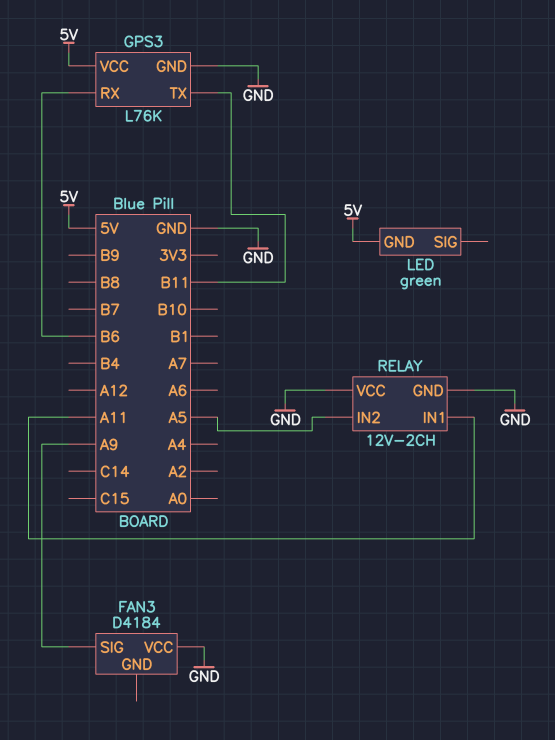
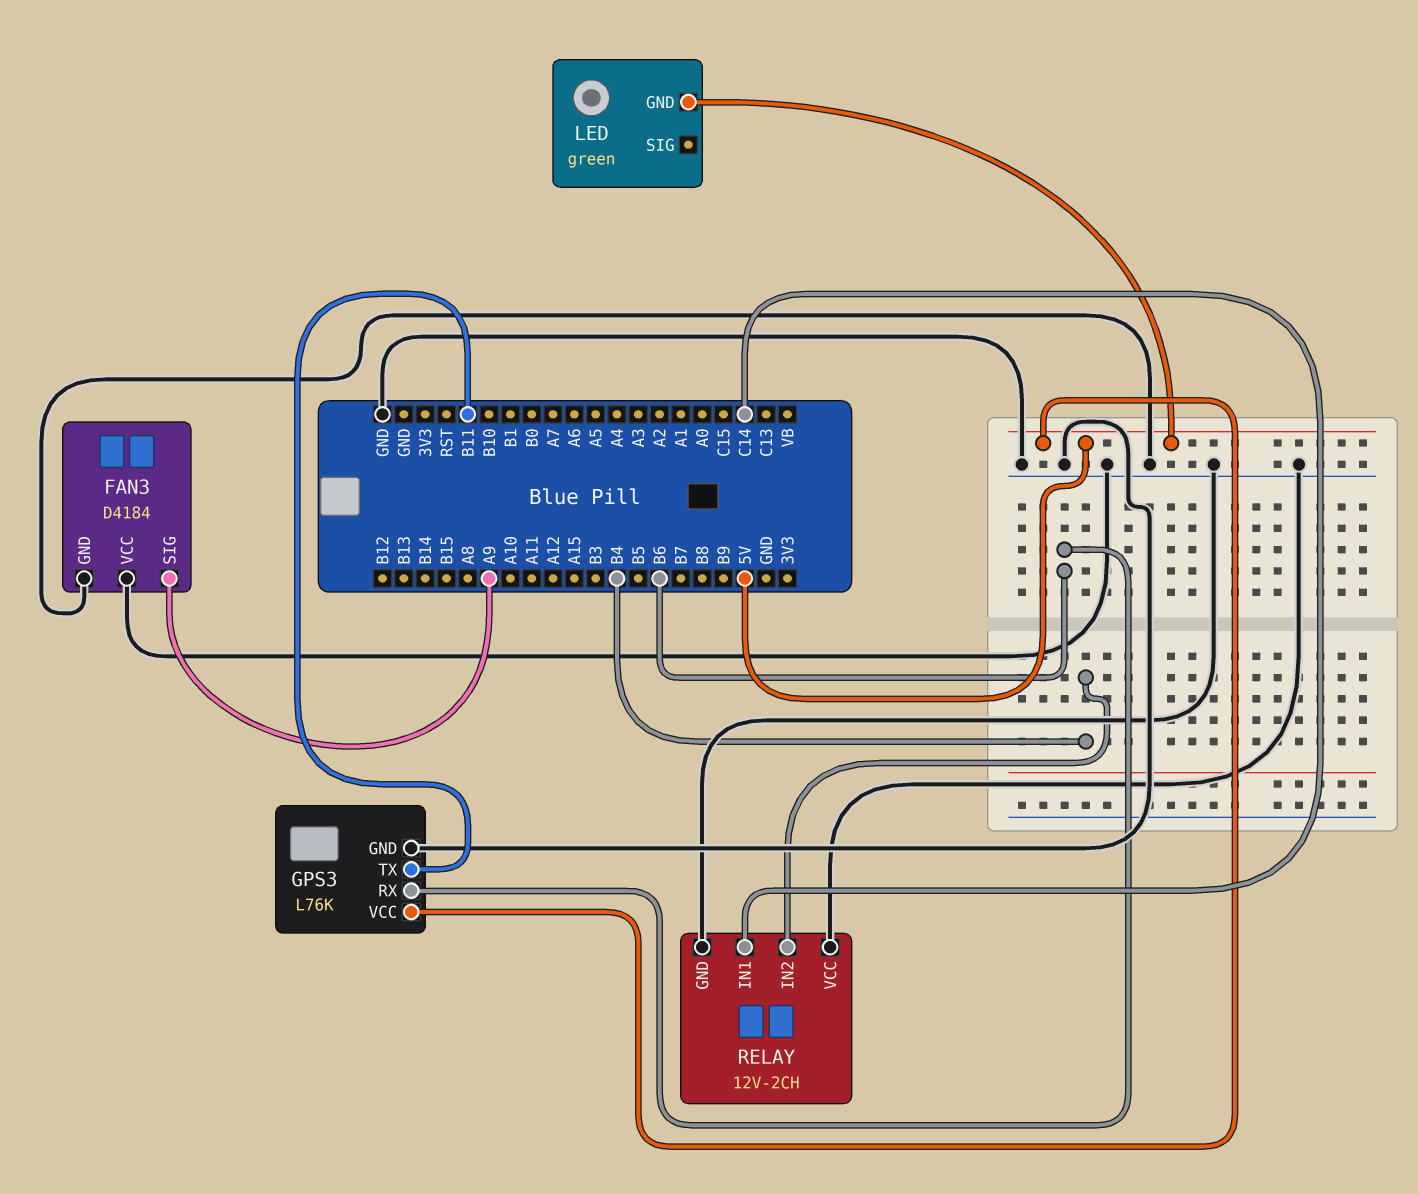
FAN3 pin GND: none -> GND
RELAY pin IN1: A11 -> C14
RELAY pin IN2: A5 -> B4

